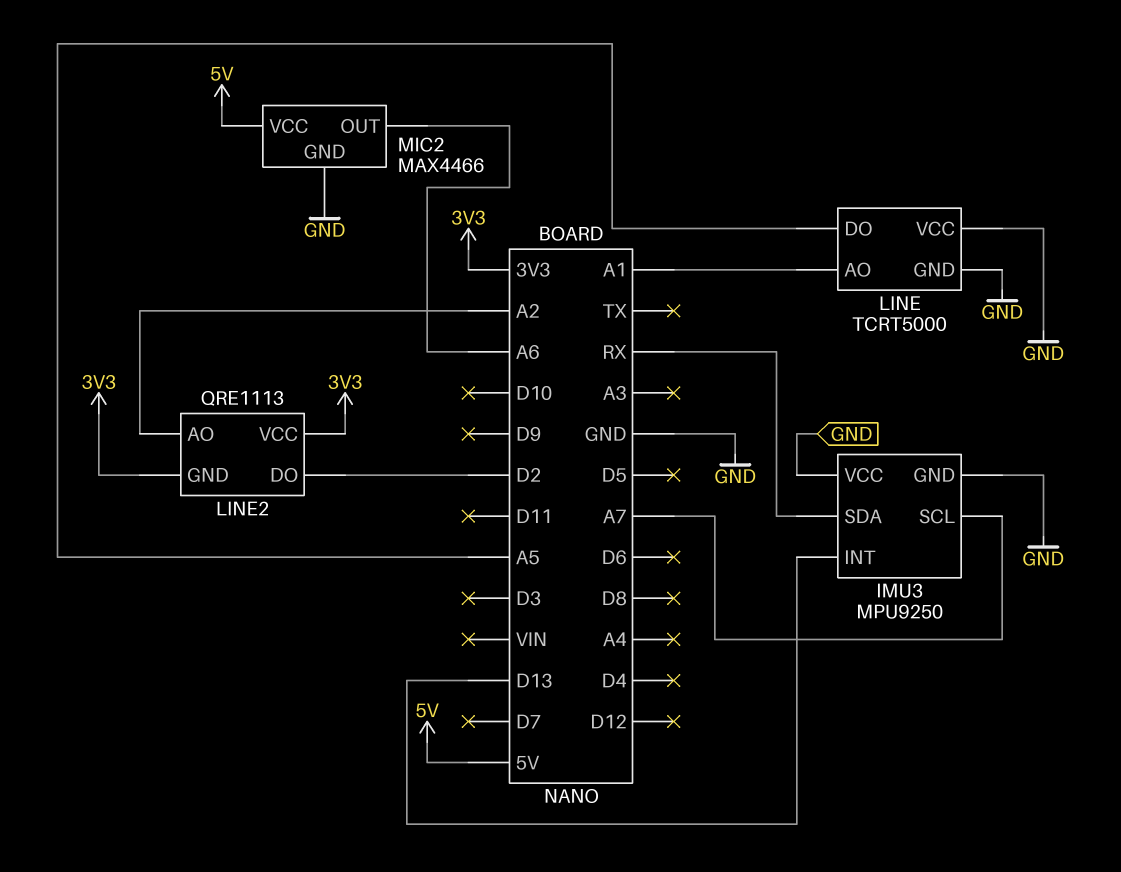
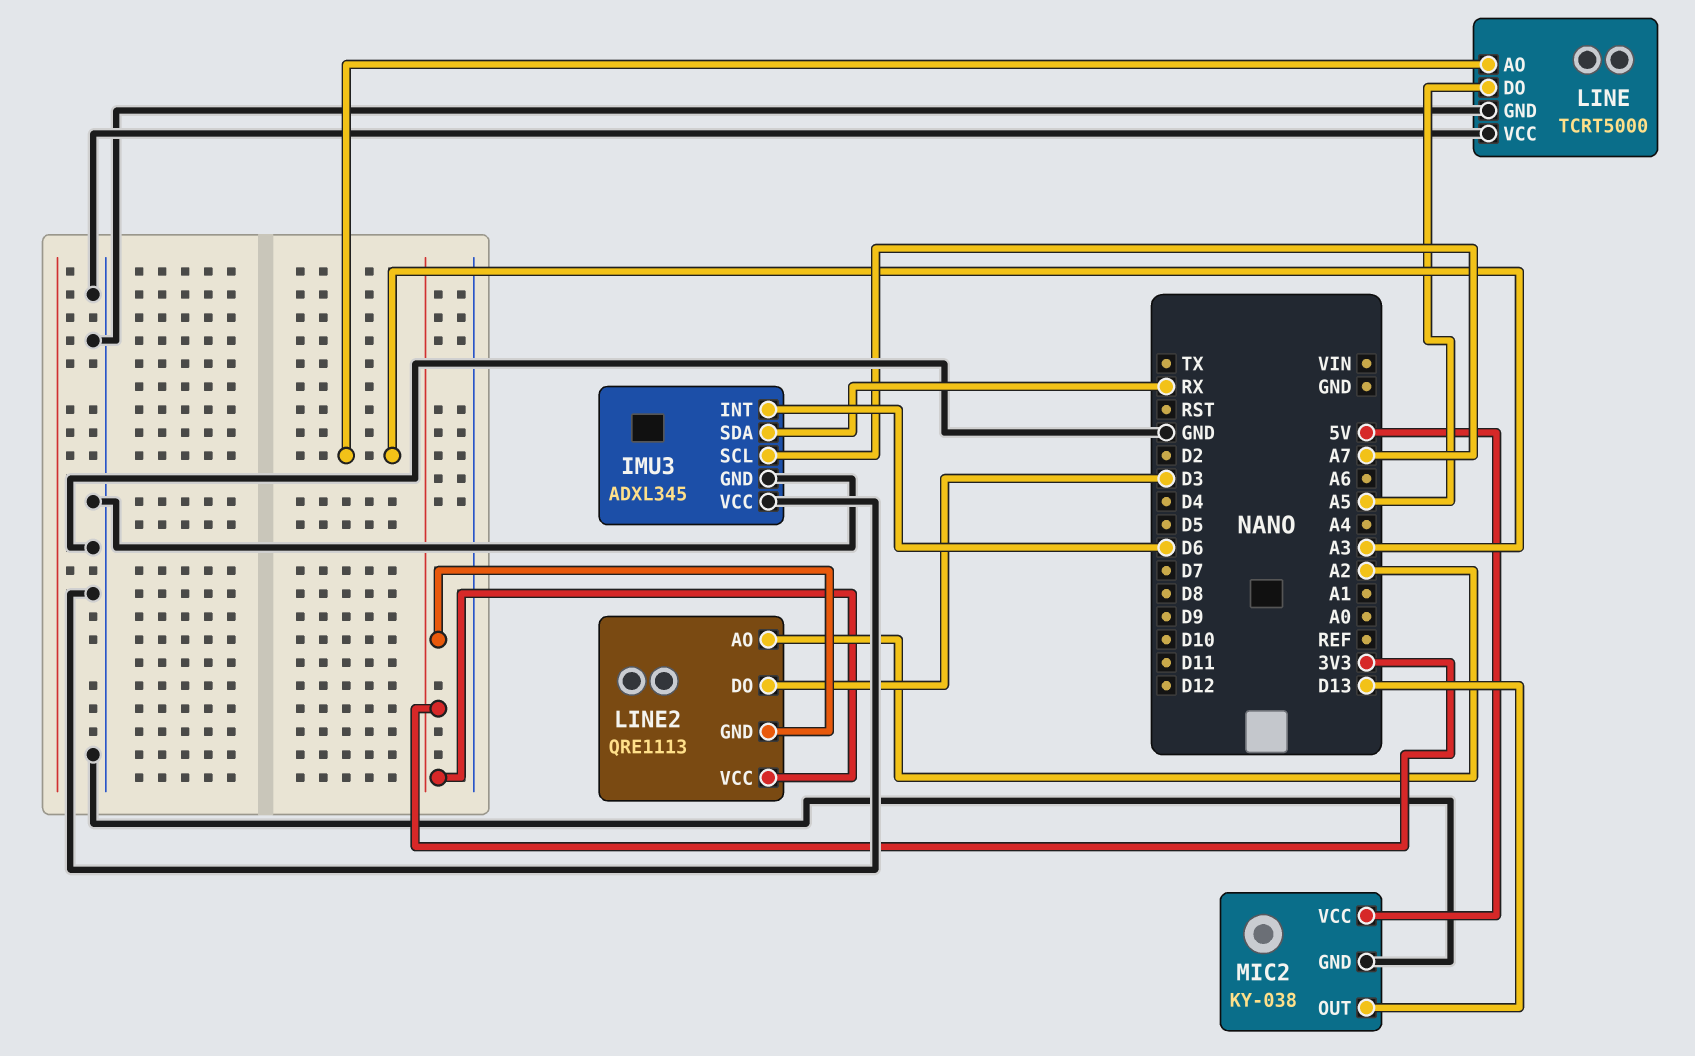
IMU3: MPU9250 -> ADXL345
IMU3 pin INT: D13 -> D6
LINE pin AO: A1 -> A3
LINE2 pin DO: D2 -> D3
MIC2: MAX4466 -> KY-038
MIC2 pin OUT: A6 -> D13

